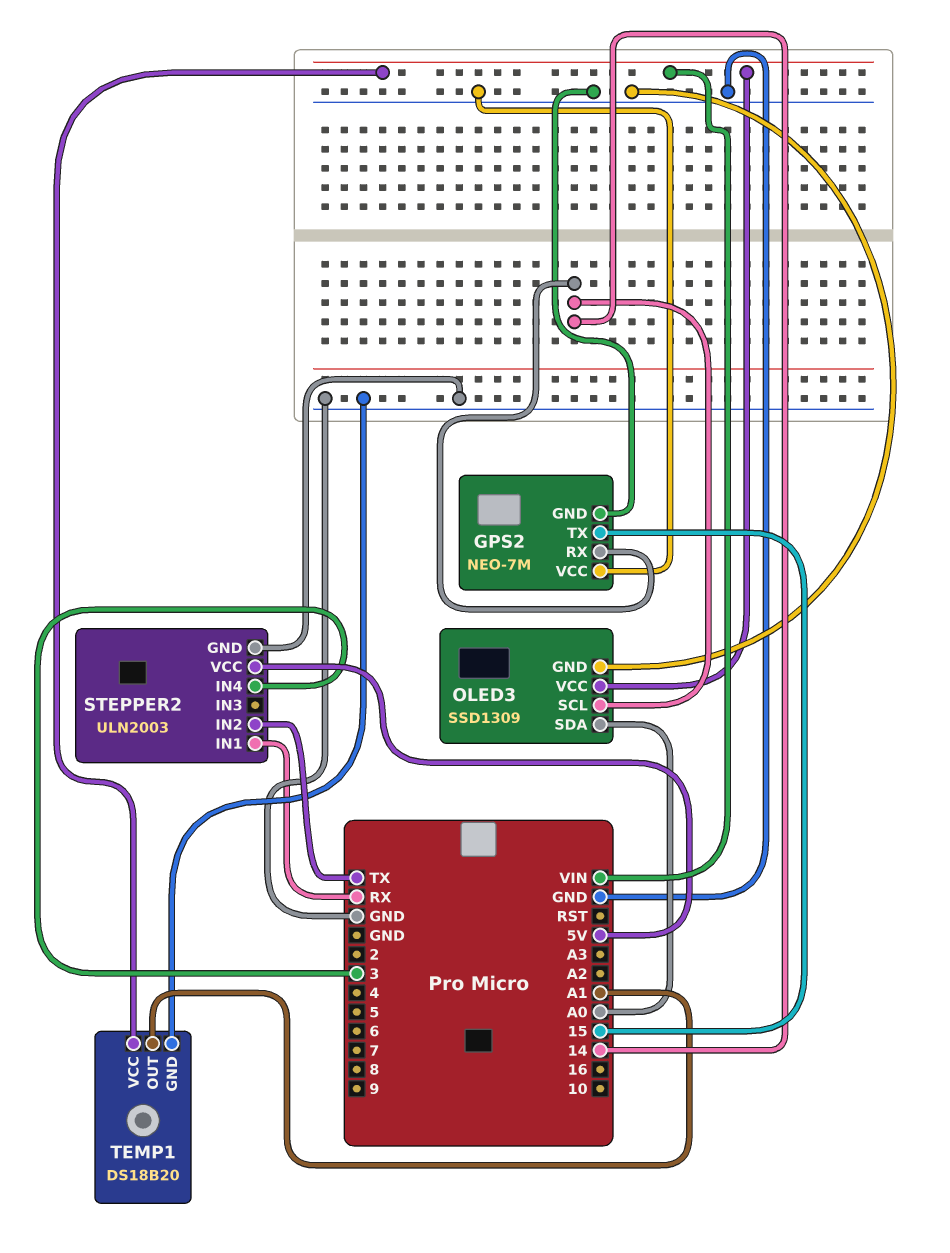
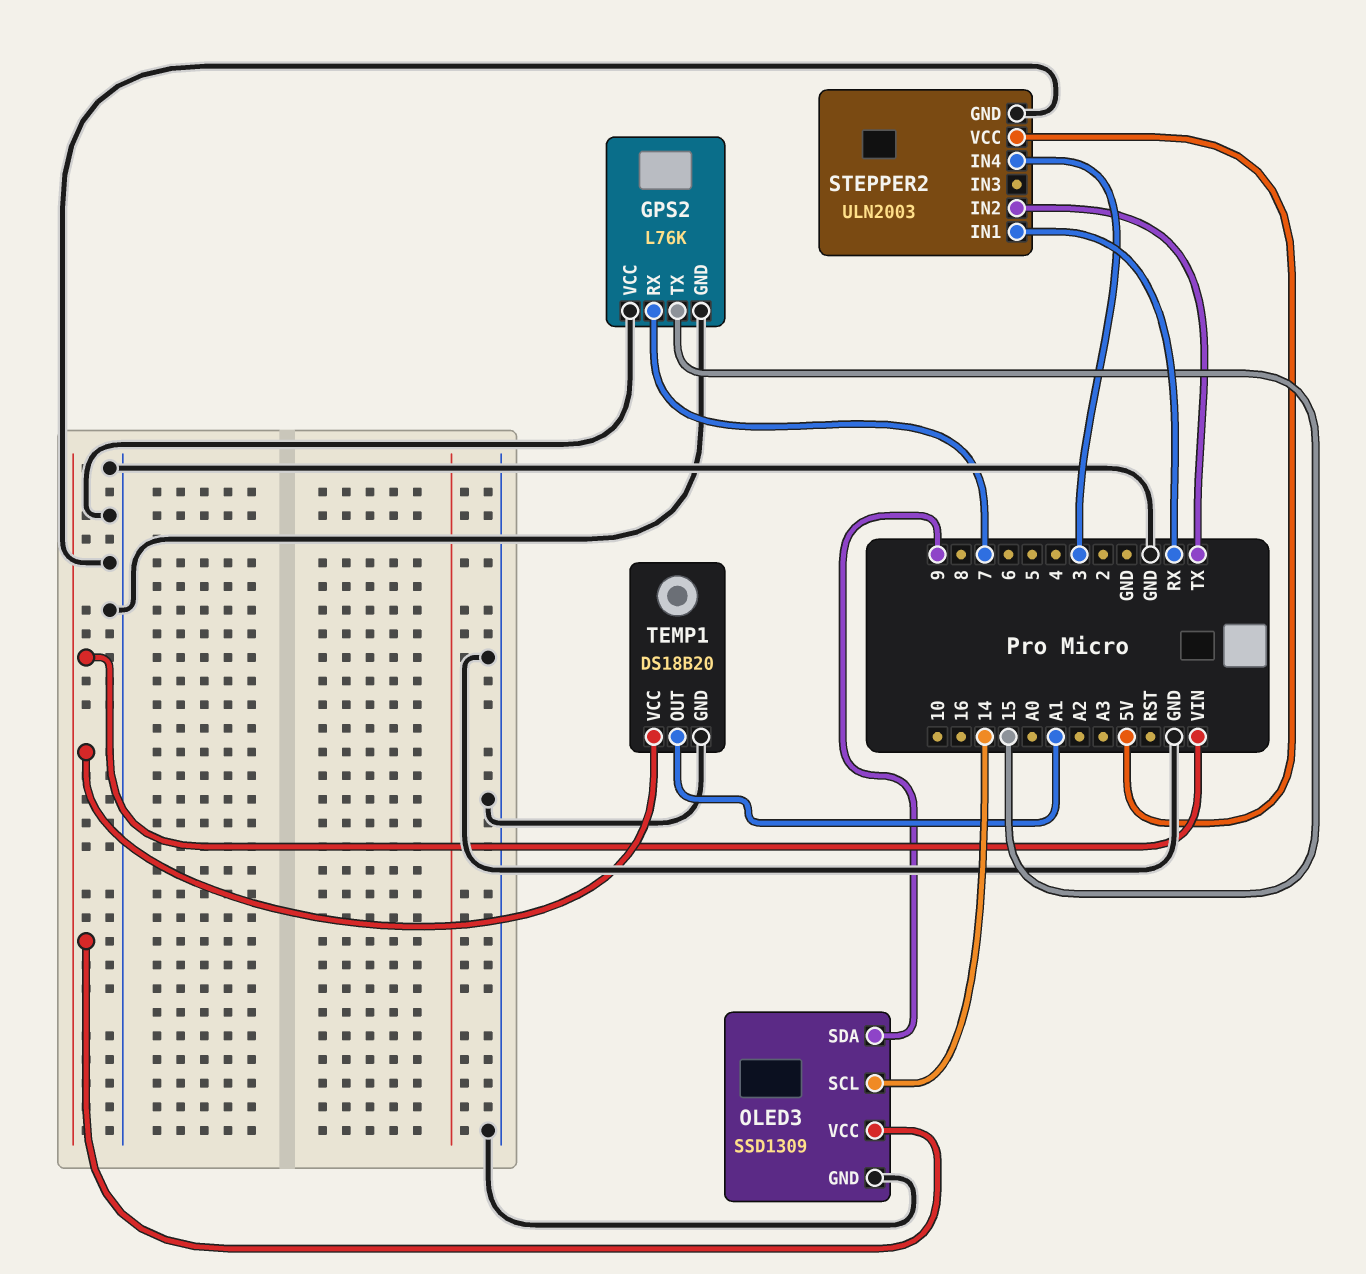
GPS2: NEO-7M -> L76K
GPS2 pin RX: 14 -> 7
OLED3 pin SDA: A0 -> 9

